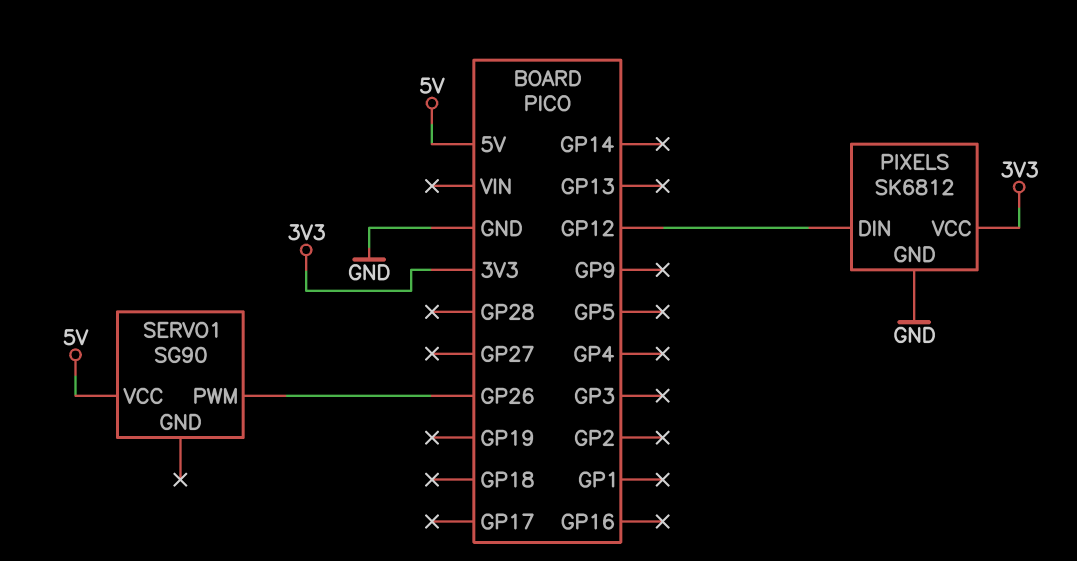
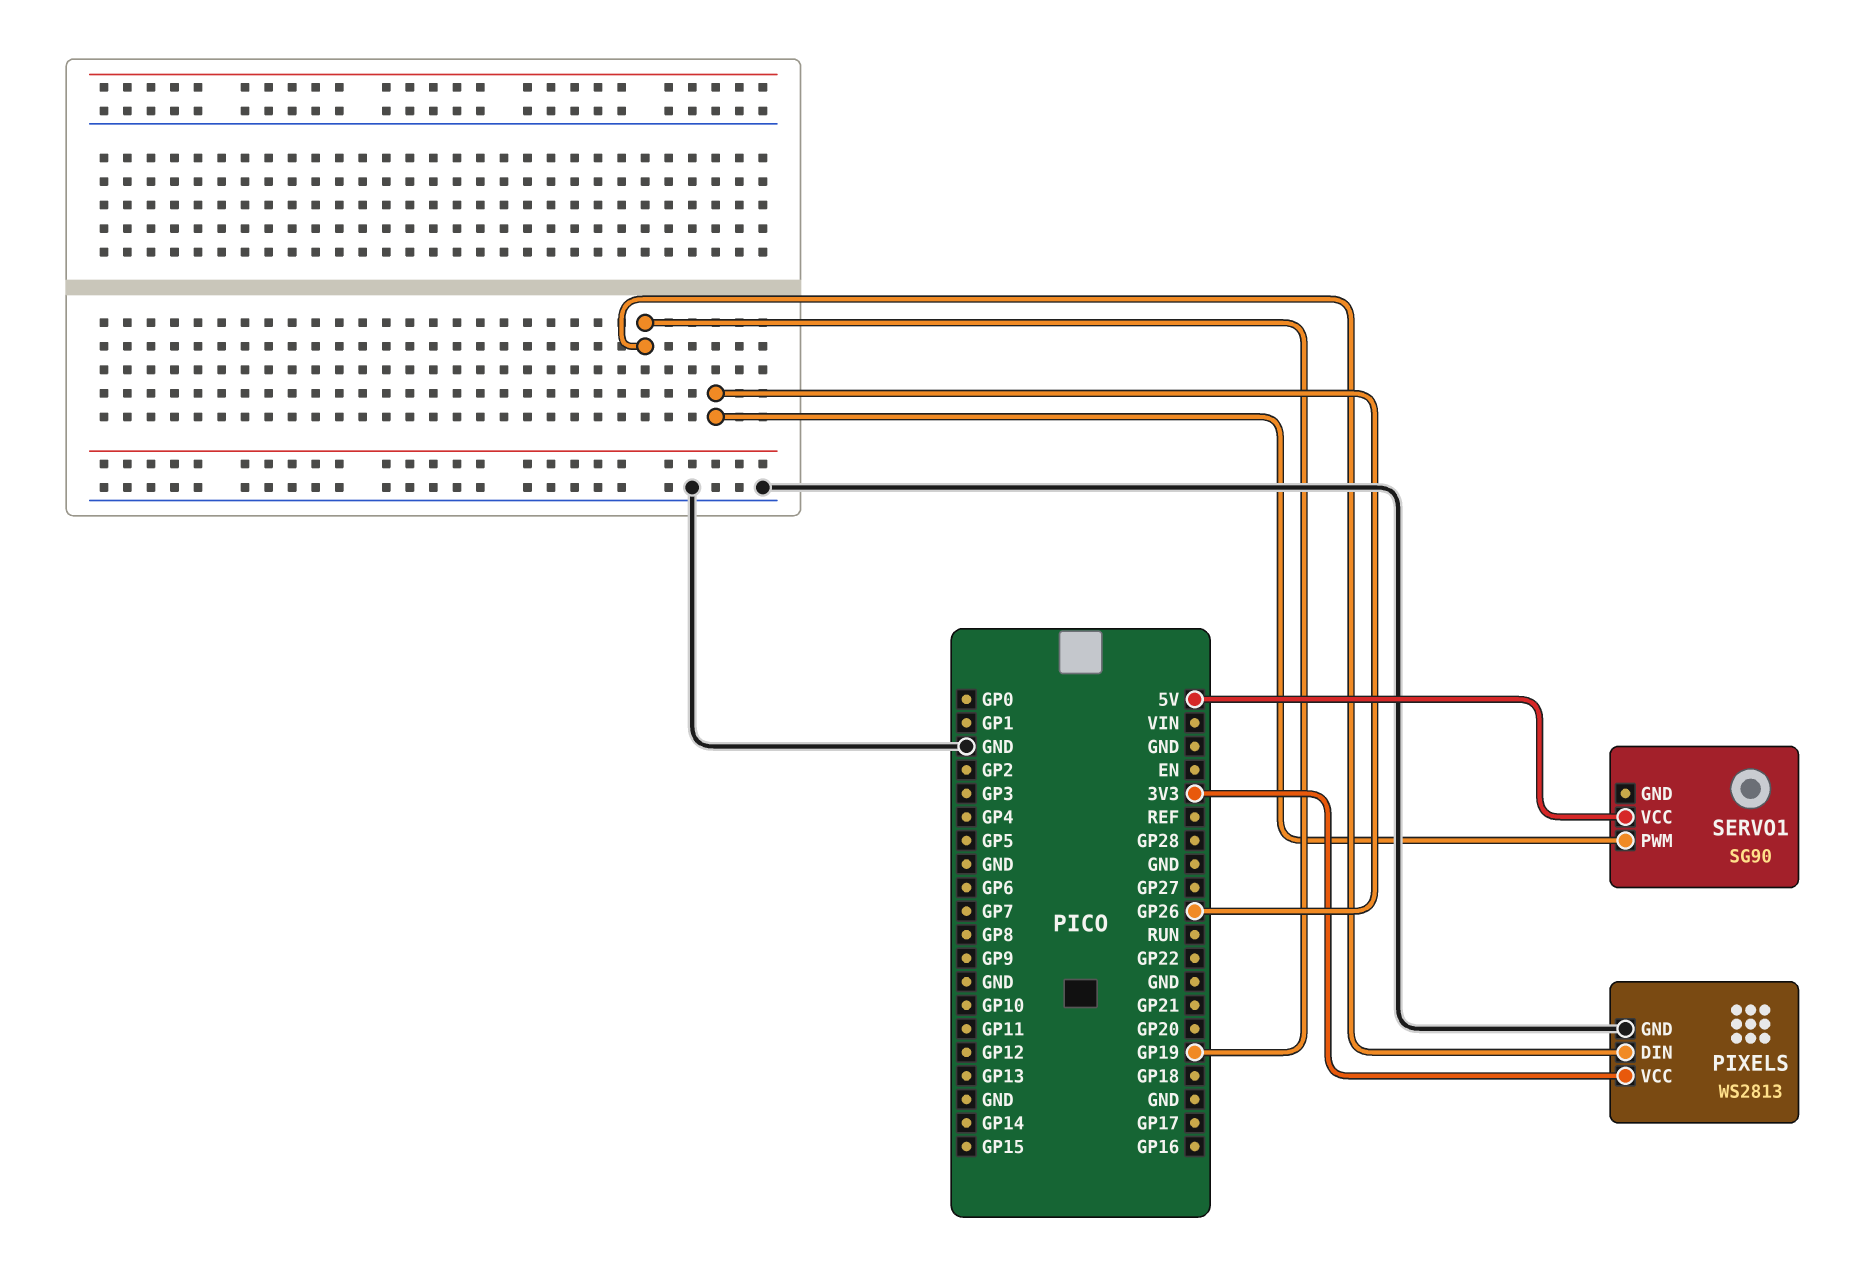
PIXELS: SK6812 -> WS2813
PIXELS pin DIN: GP12 -> GP19

